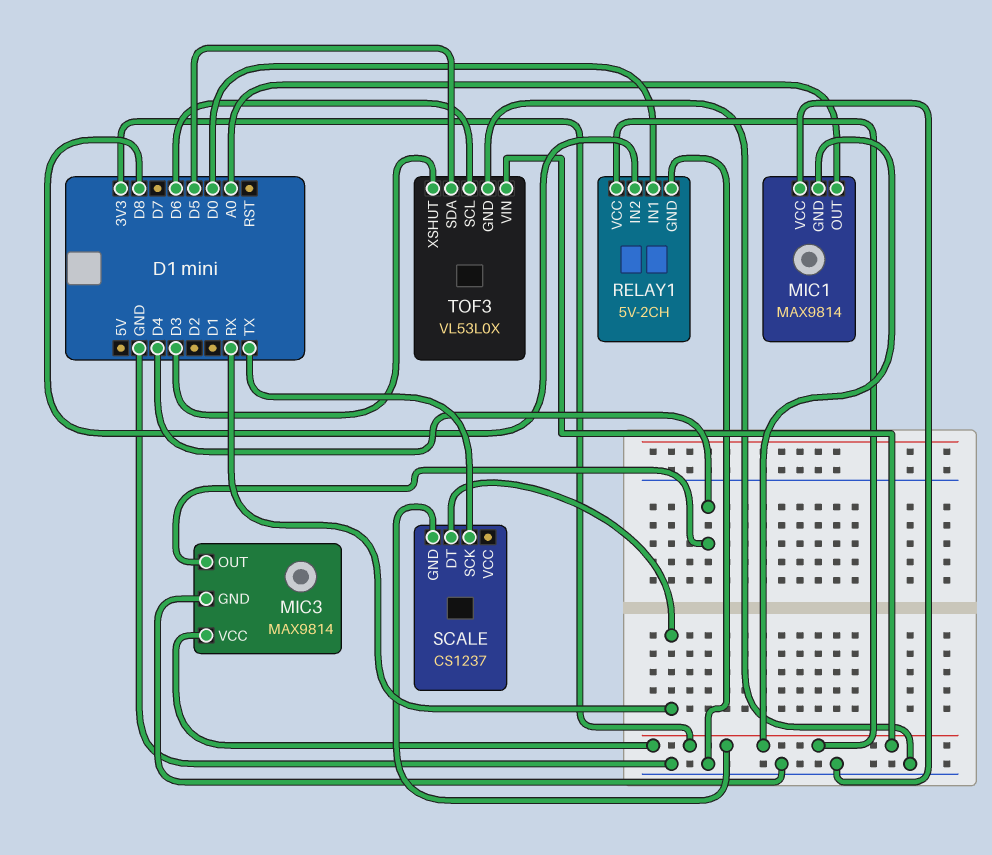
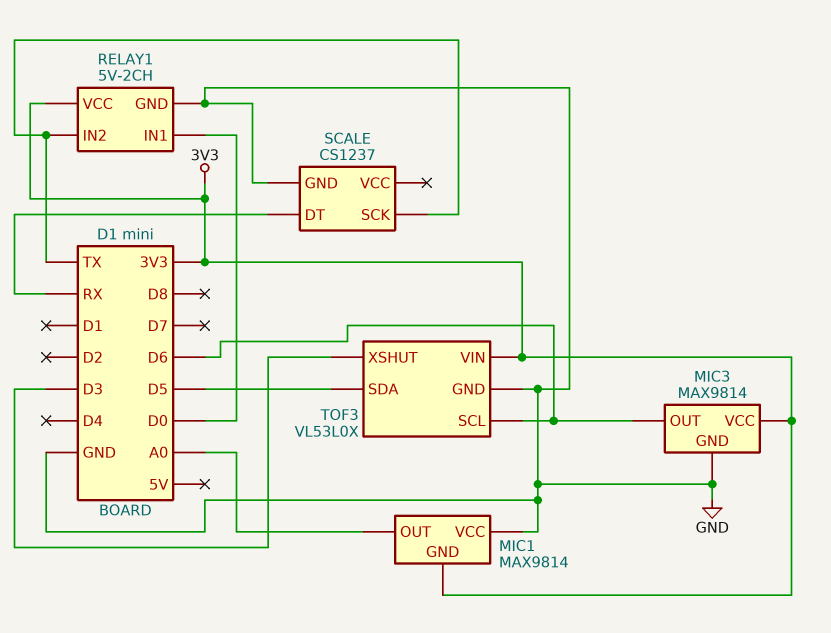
MIC3 pin OUT: D4 -> D6
RELAY1 pin IN2: D8 -> TX
SCALE pin GND: 3V3 -> GND

